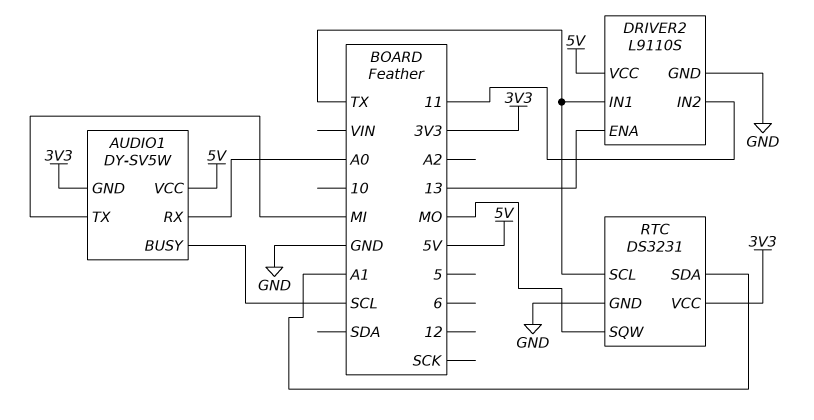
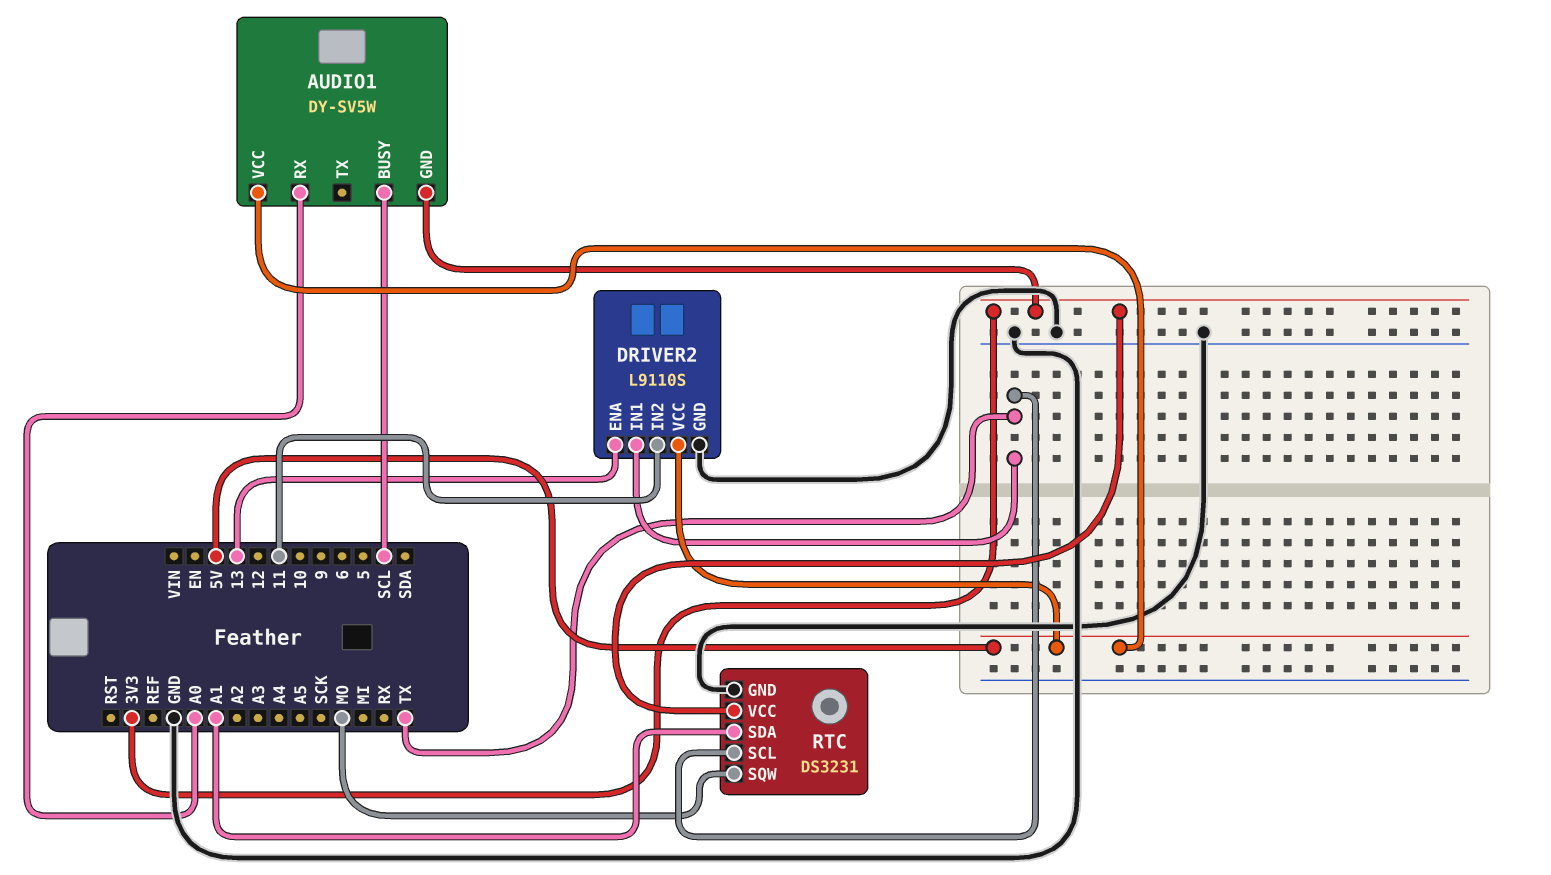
AUDIO1 pin TX: MI -> none

